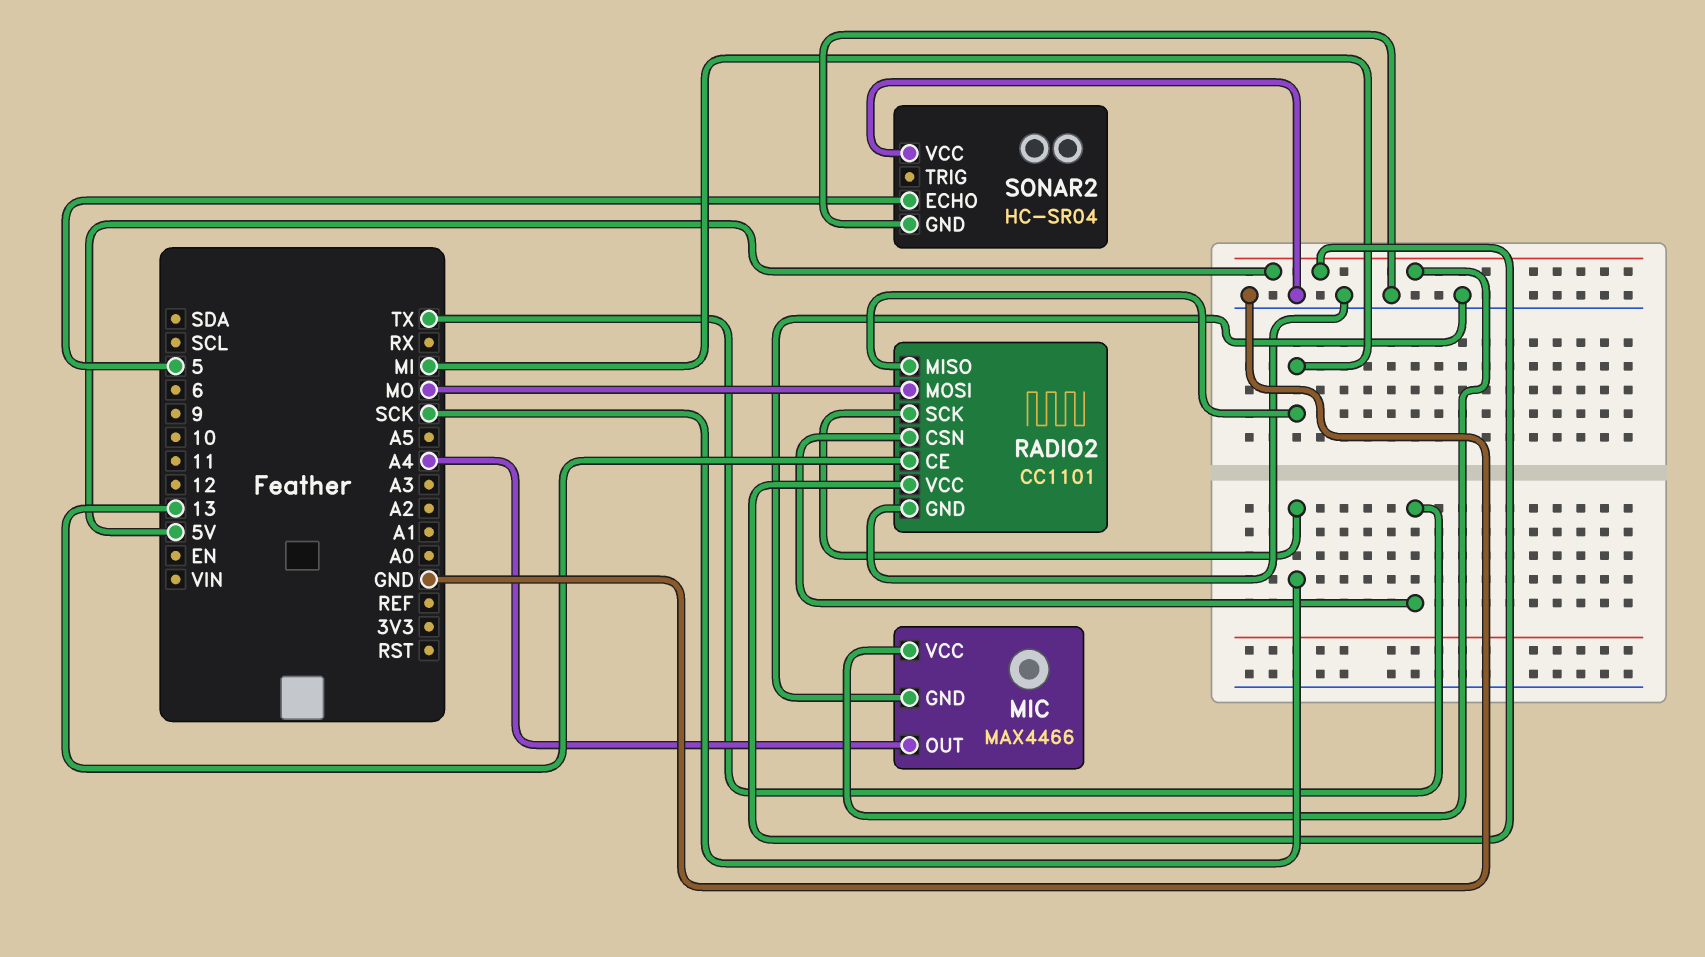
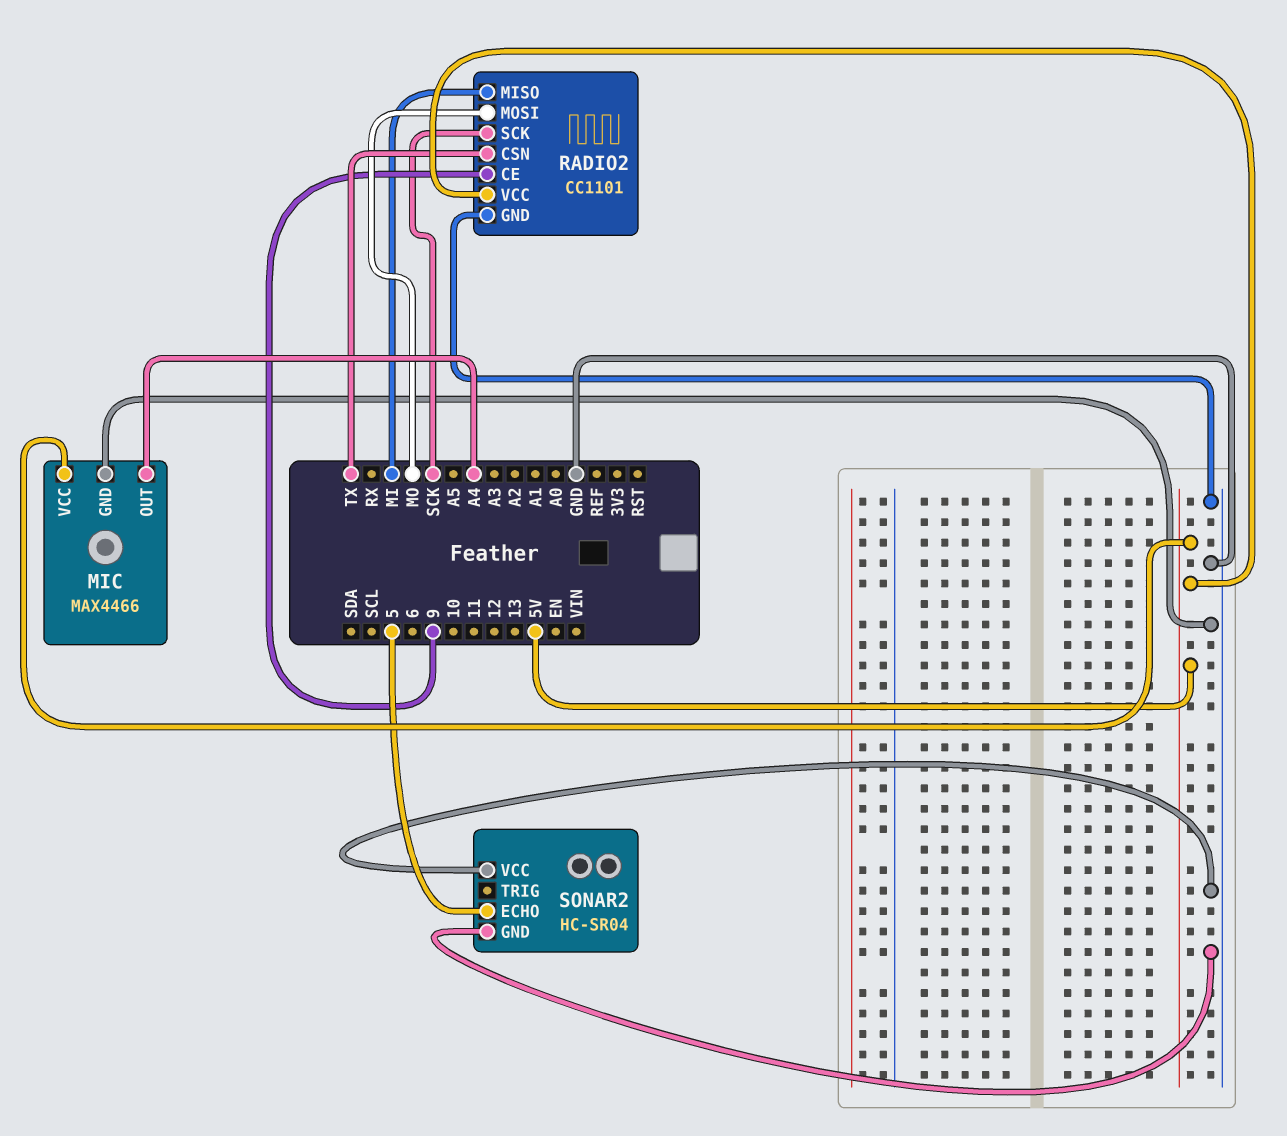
RADIO2 pin CE: 13 -> 9

